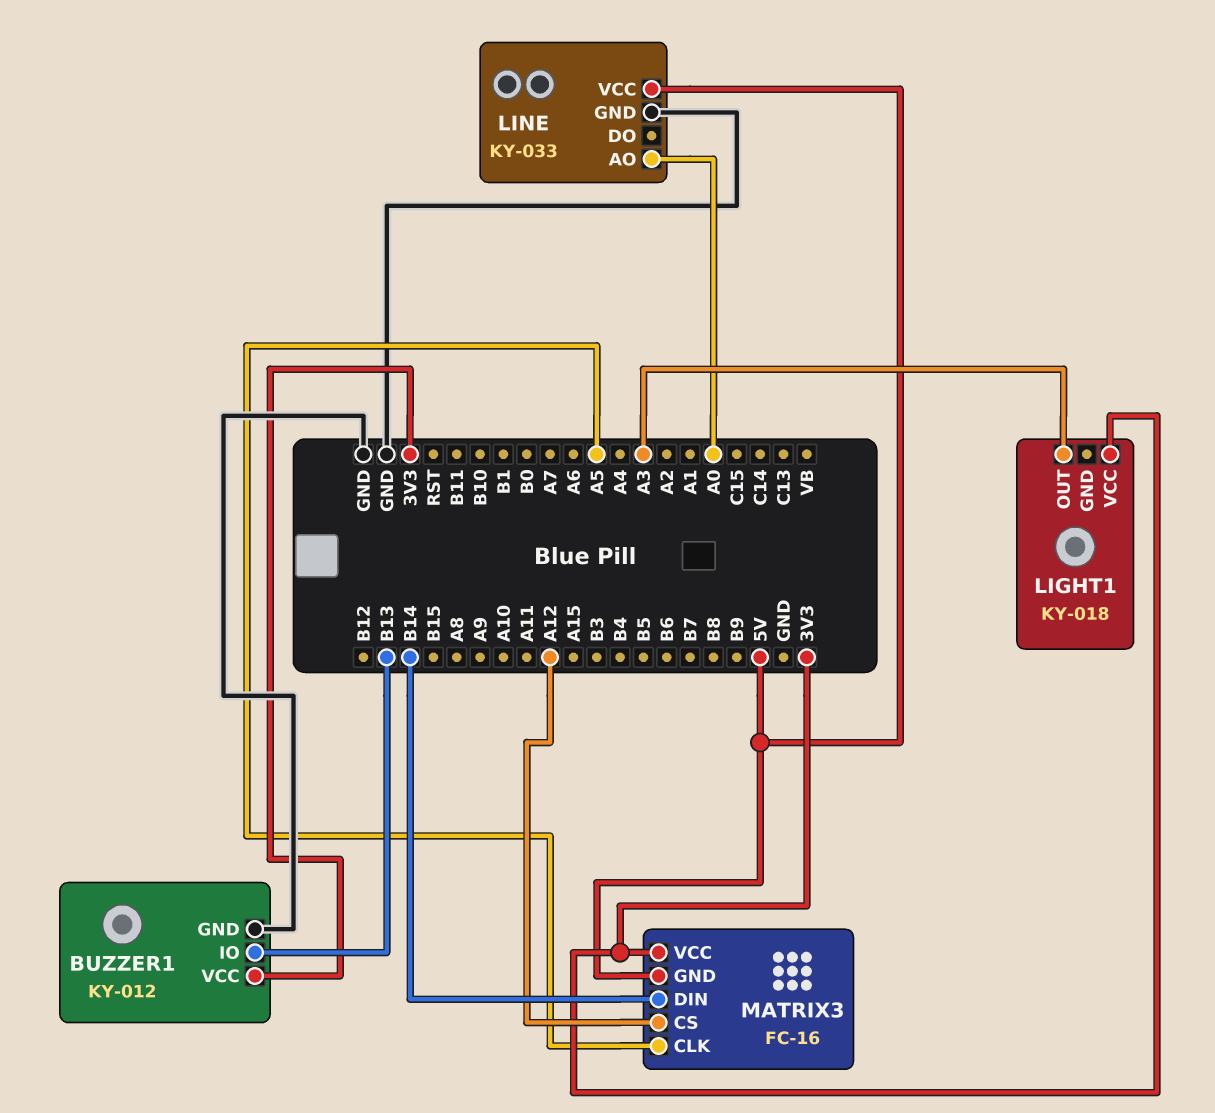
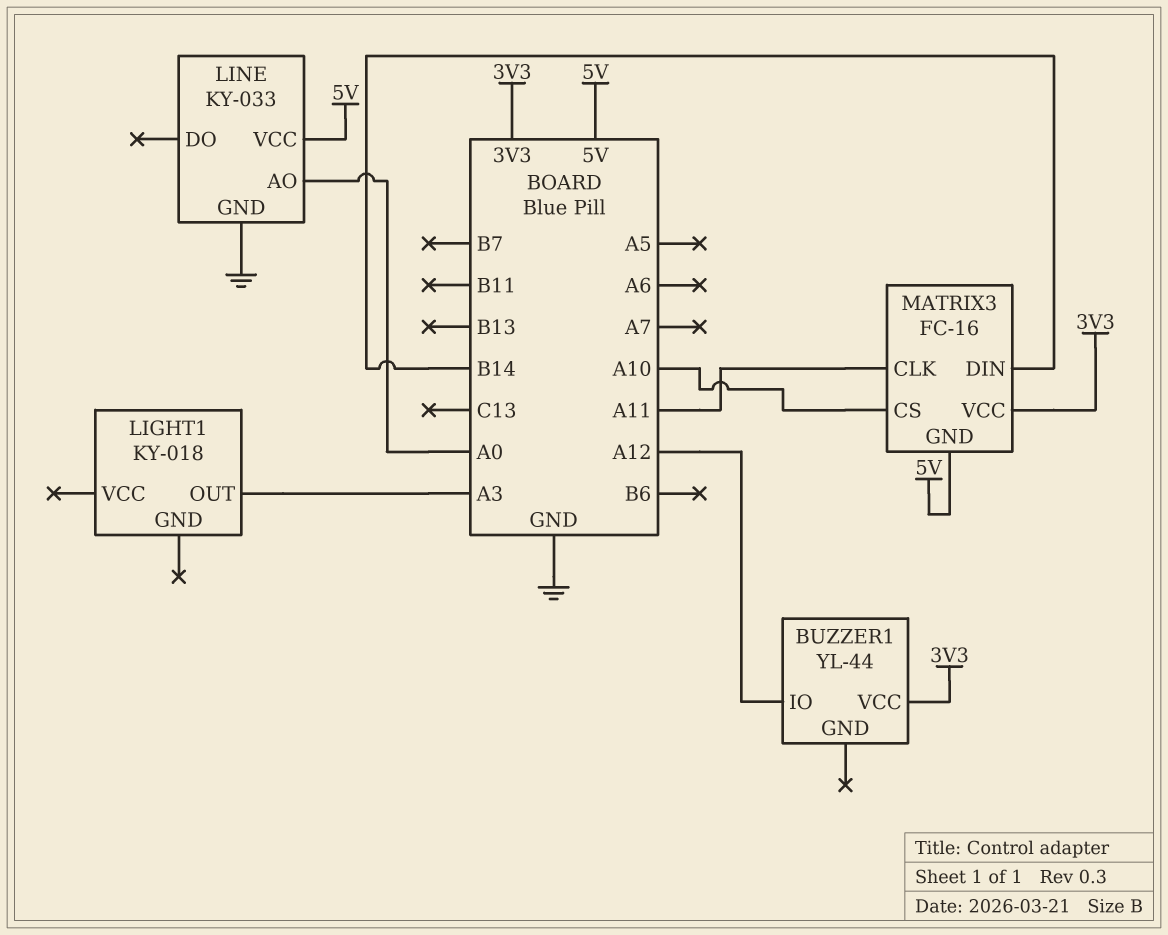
BUZZER1: KY-012 -> YL-44
BUZZER1 pin GND: GND -> none
BUZZER1 pin IO: B13 -> A12
LIGHT1 pin VCC: 3V3 -> none
MATRIX3 pin CLK: A5 -> A11
MATRIX3 pin CS: A12 -> A10

